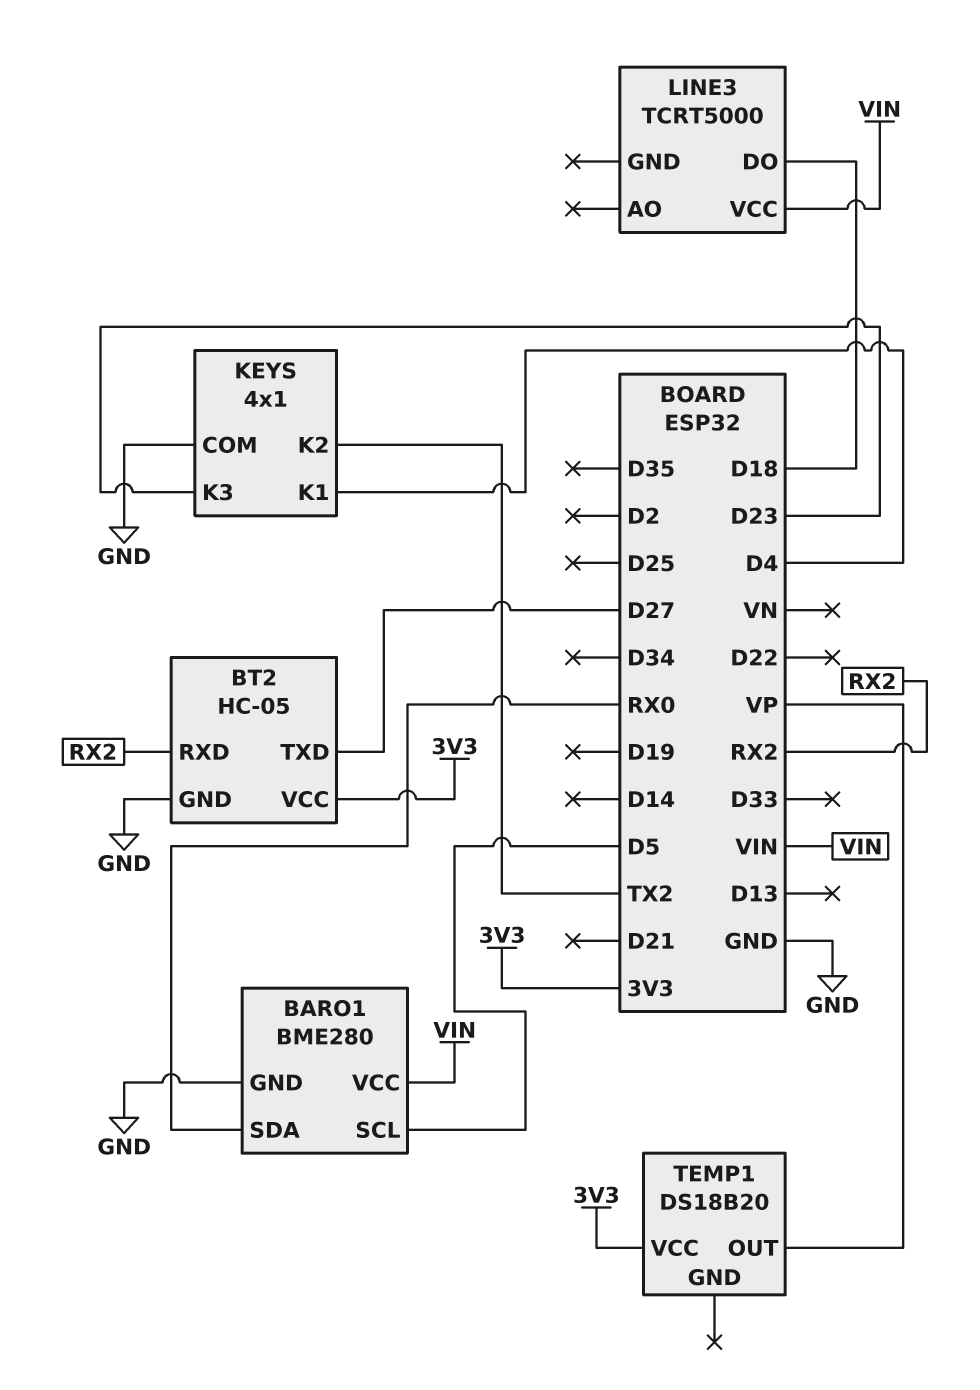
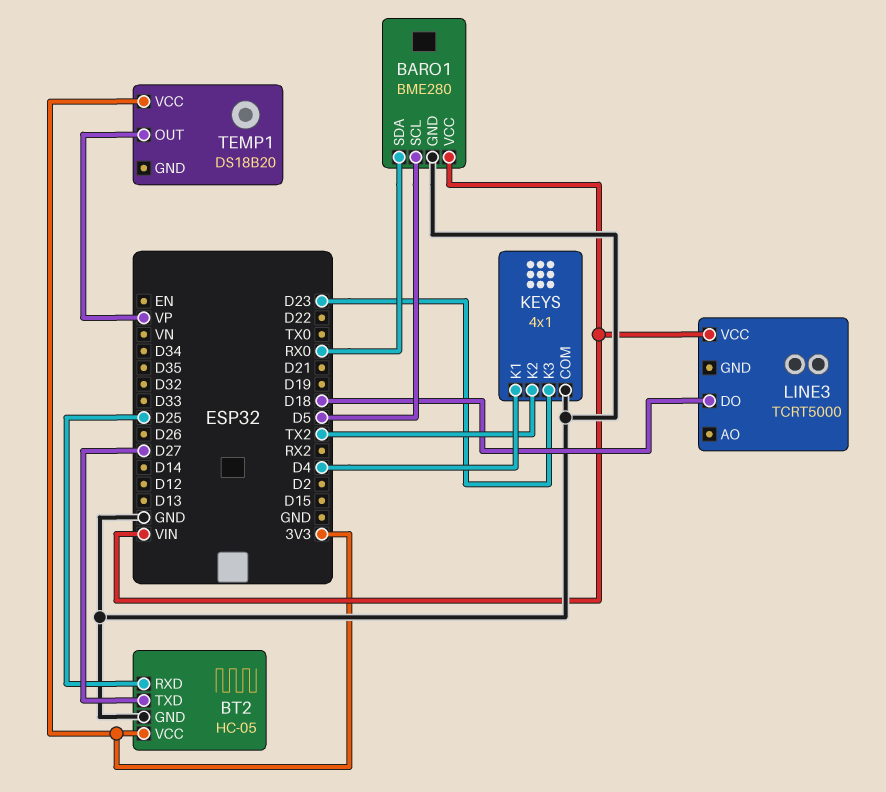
BT2 pin RXD: RX2 -> D25

